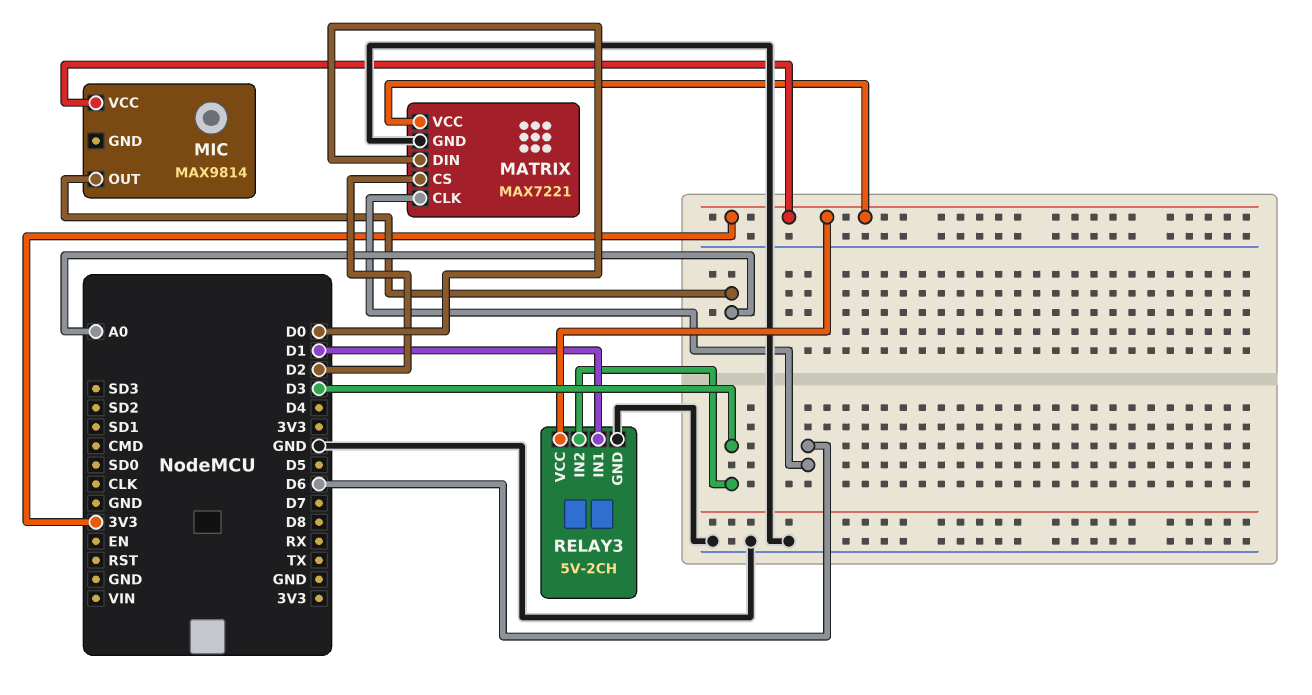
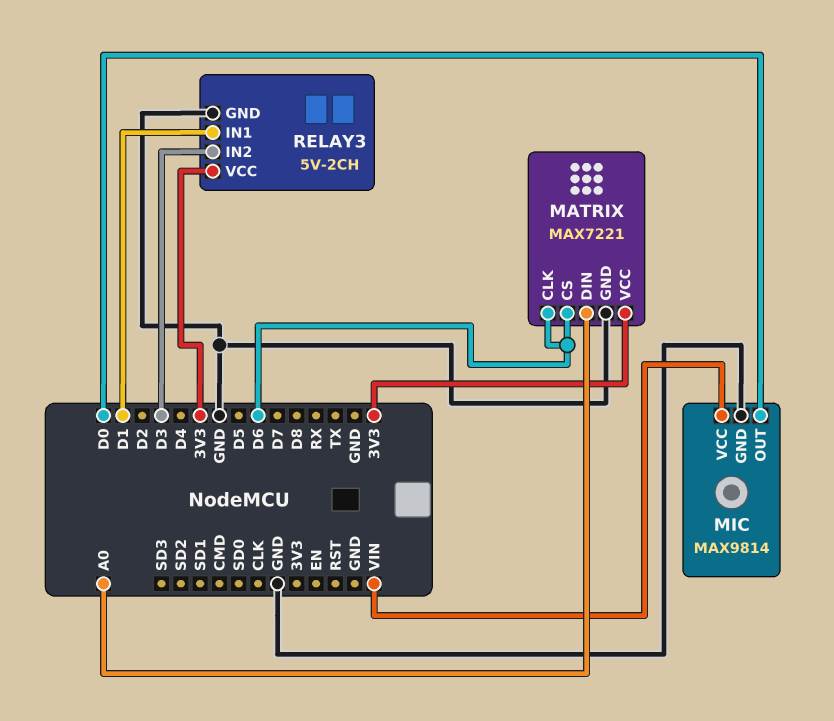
MATRIX pin CS: D2 -> D6
MATRIX pin DIN: D0 -> A0
MIC pin GND: none -> GND
MIC pin OUT: A0 -> D0
MIC pin VCC: 3V3 -> VIN

